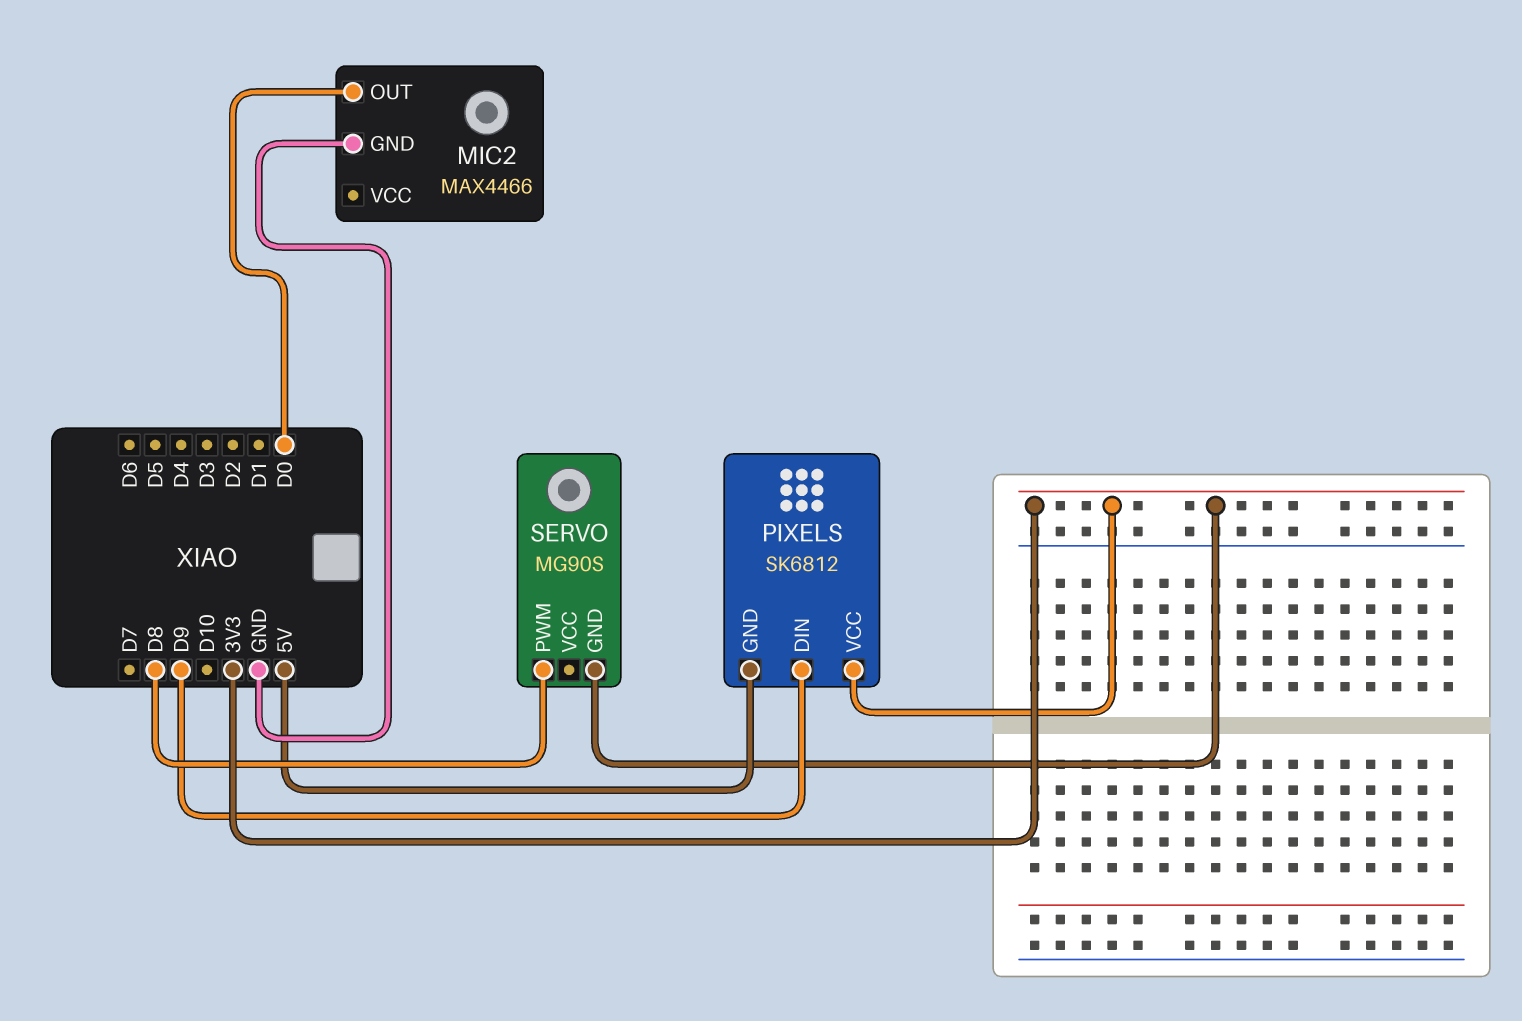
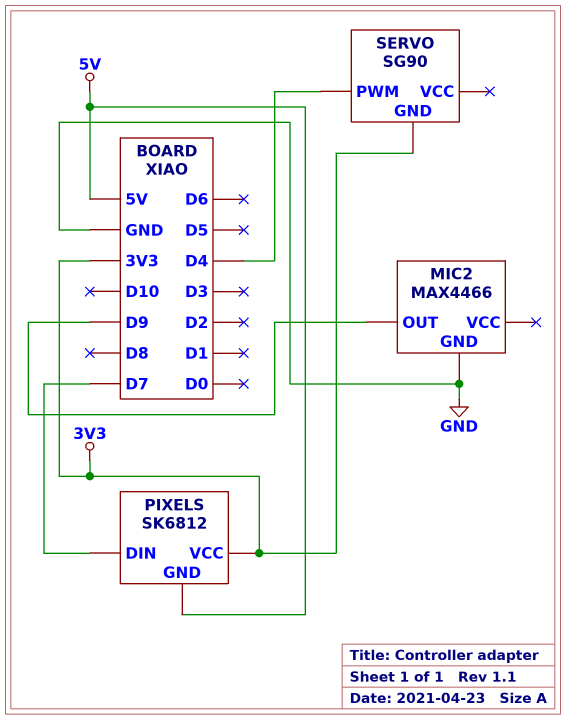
MIC2 pin OUT: D0 -> D9
PIXELS pin DIN: D9 -> D7
SERVO: MG90S -> SG90
SERVO pin PWM: D8 -> D4

